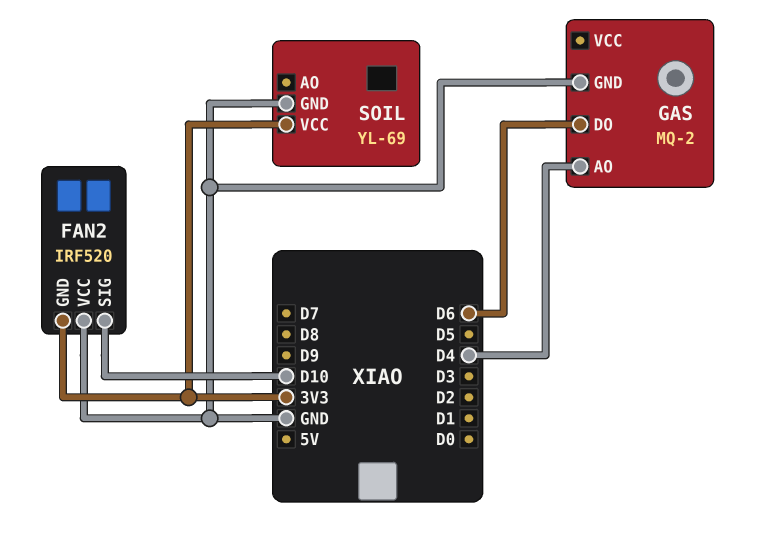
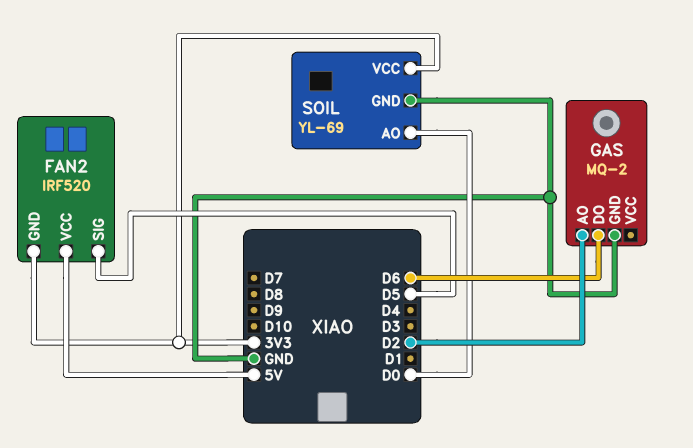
FAN2 pin SIG: D10 -> D5
FAN2 pin VCC: GND -> 5V
GAS pin AO: D4 -> D2
SOIL pin AO: none -> D0

